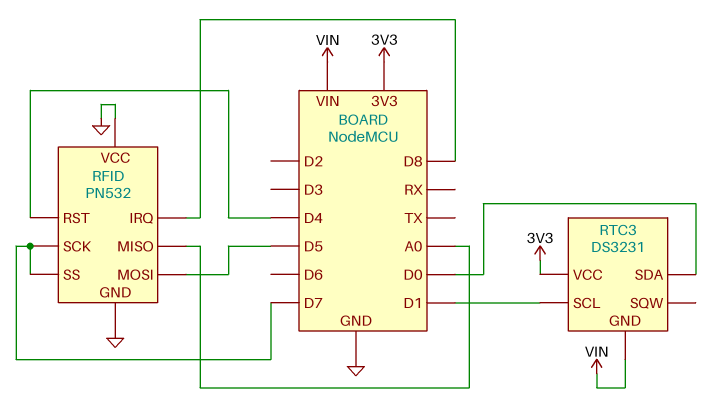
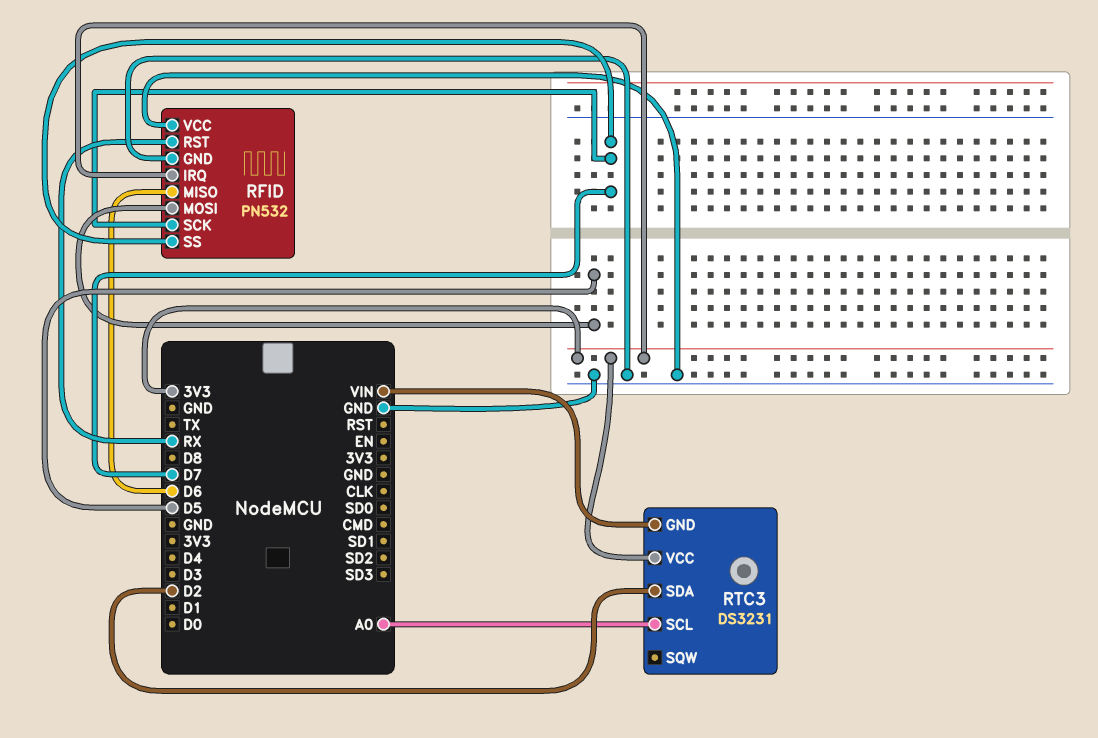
RFID pin IRQ: D8 -> 3V3
RFID pin MISO: A0 -> D6
RFID pin RST: D4 -> RX
RTC3 pin SCL: D1 -> A0
RTC3 pin SDA: D0 -> D2

